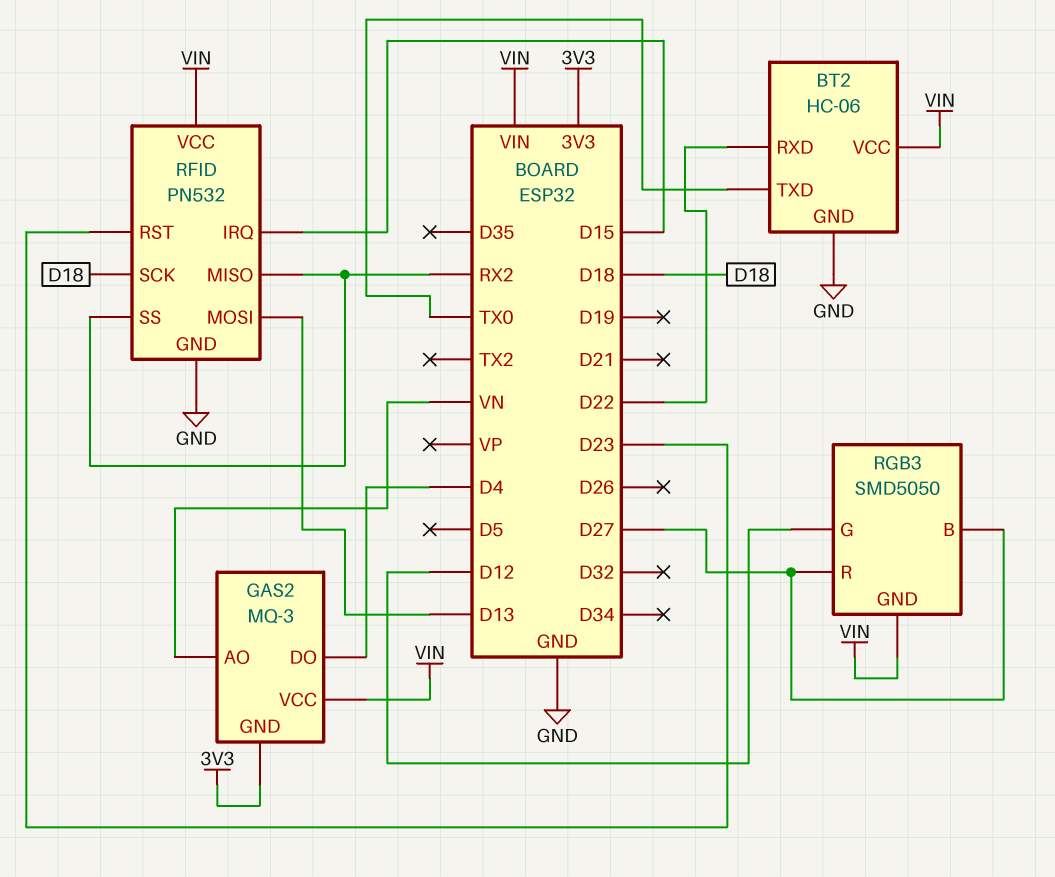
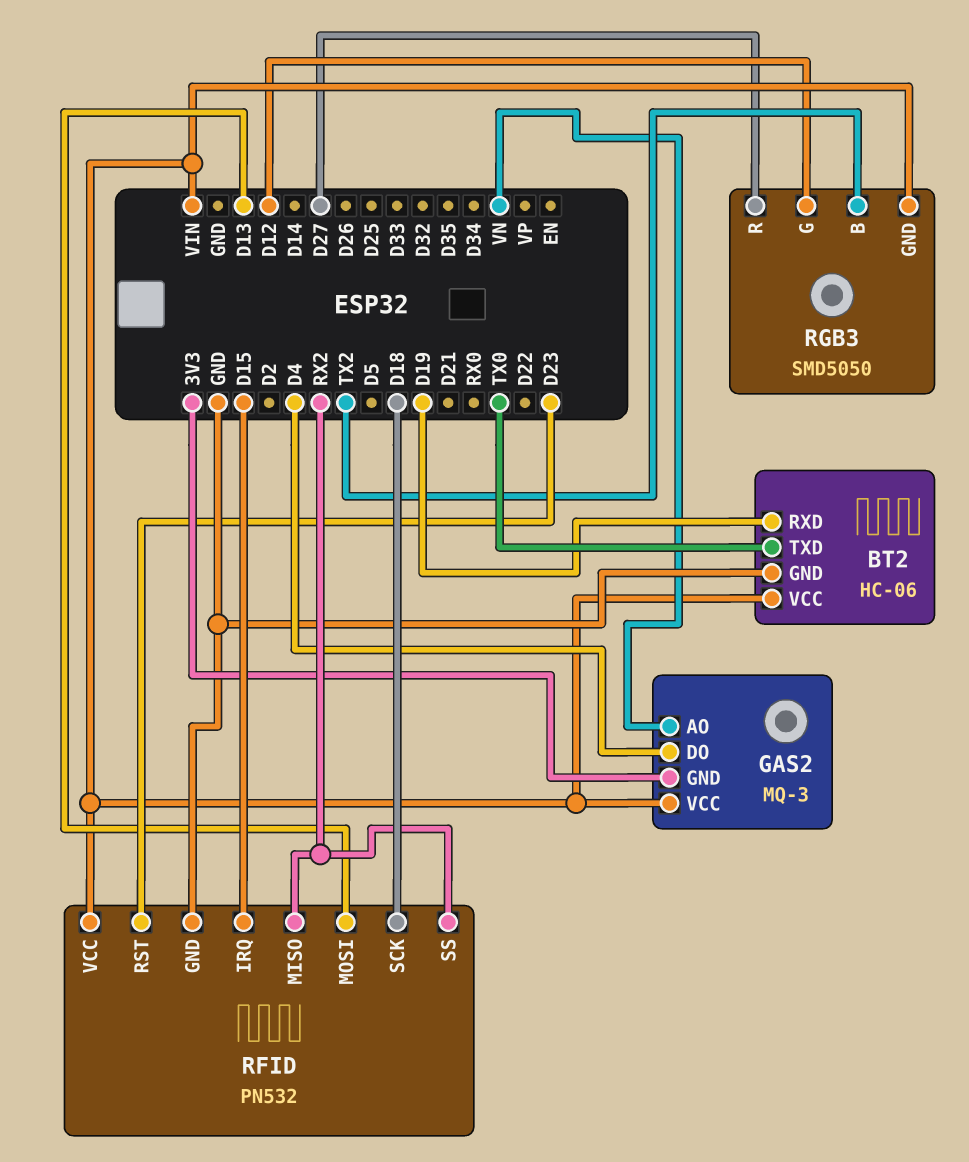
BT2 pin RXD: D22 -> D19
RGB3 pin B: D27 -> TX2

